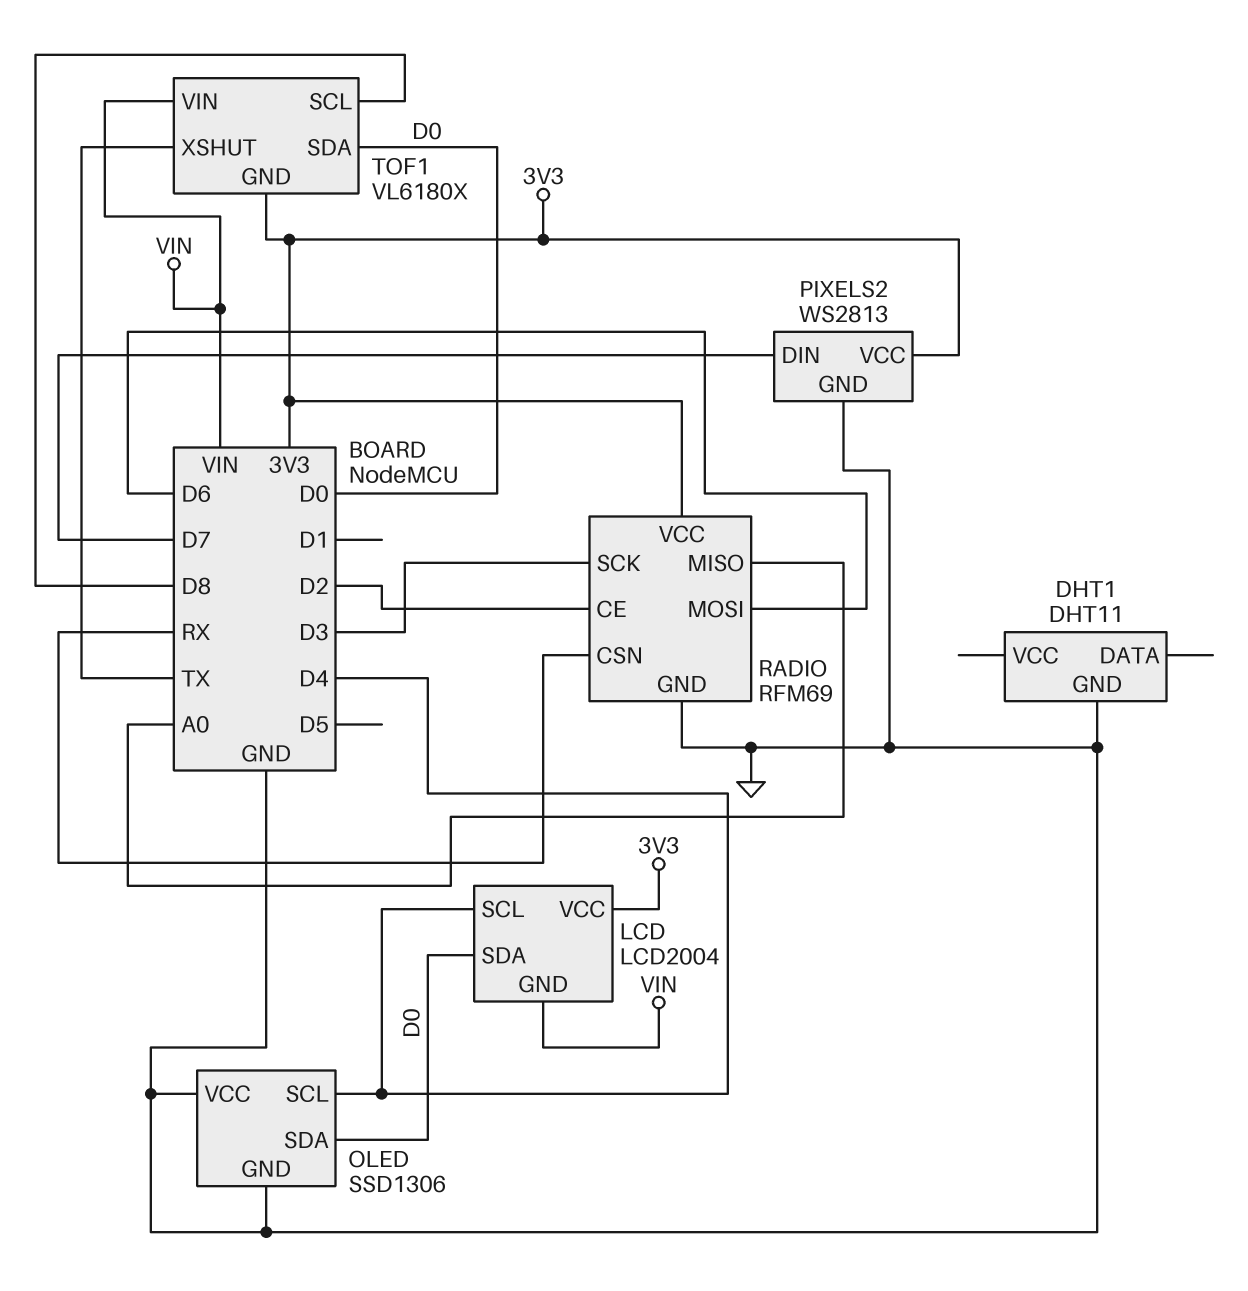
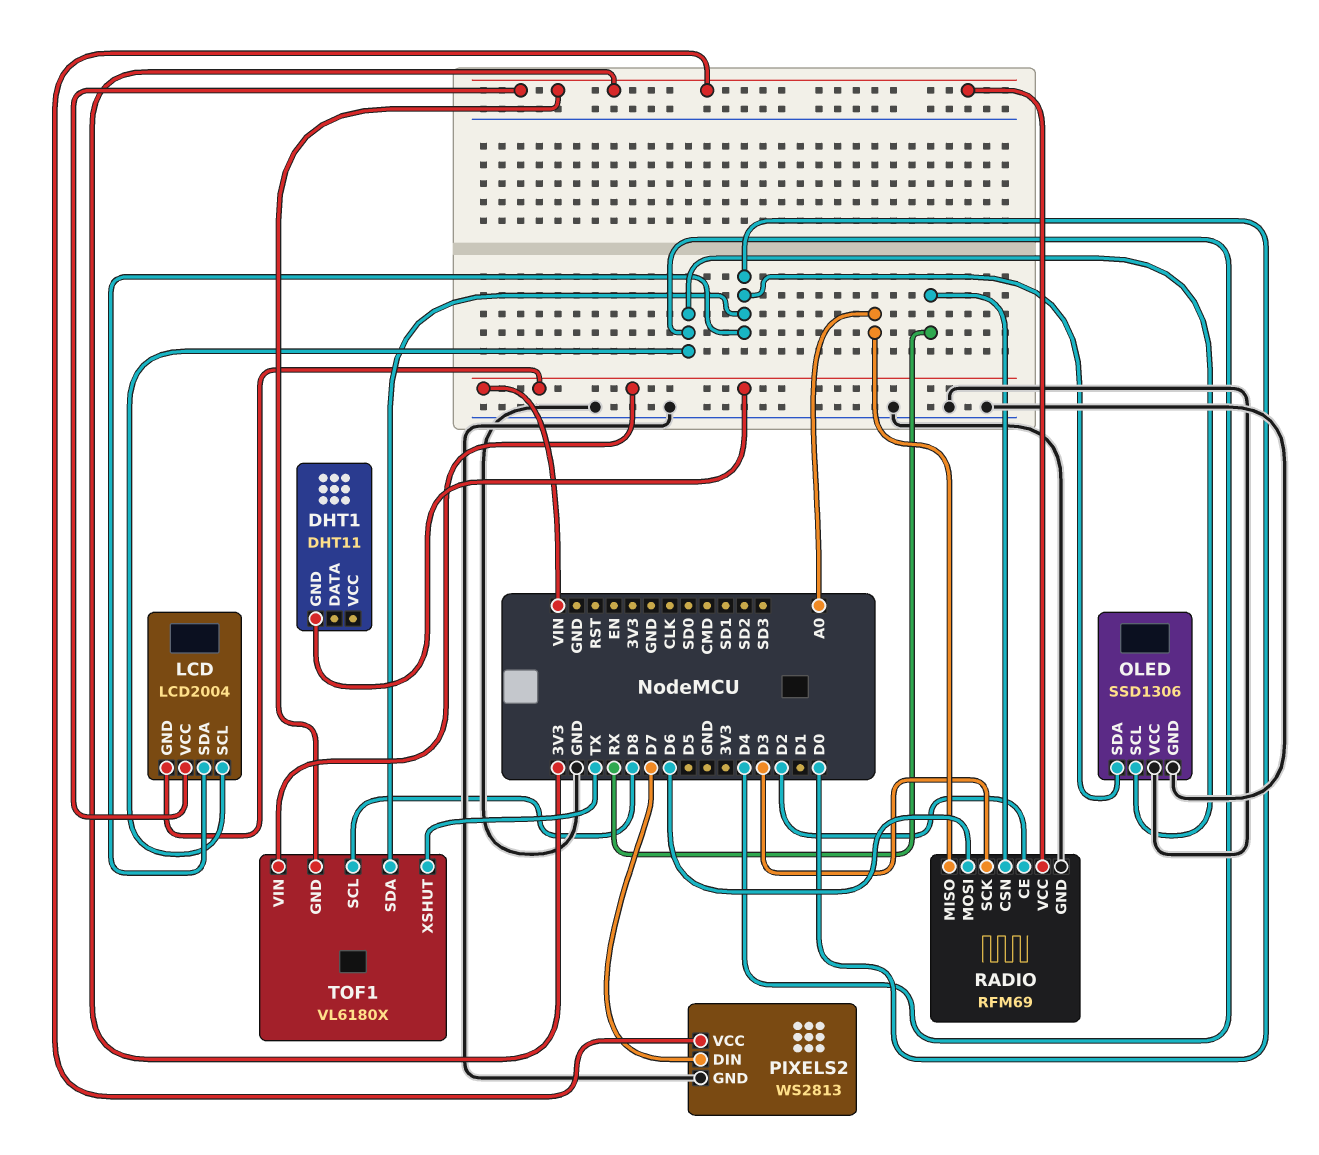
DHT1 pin GND: GND -> VIN

